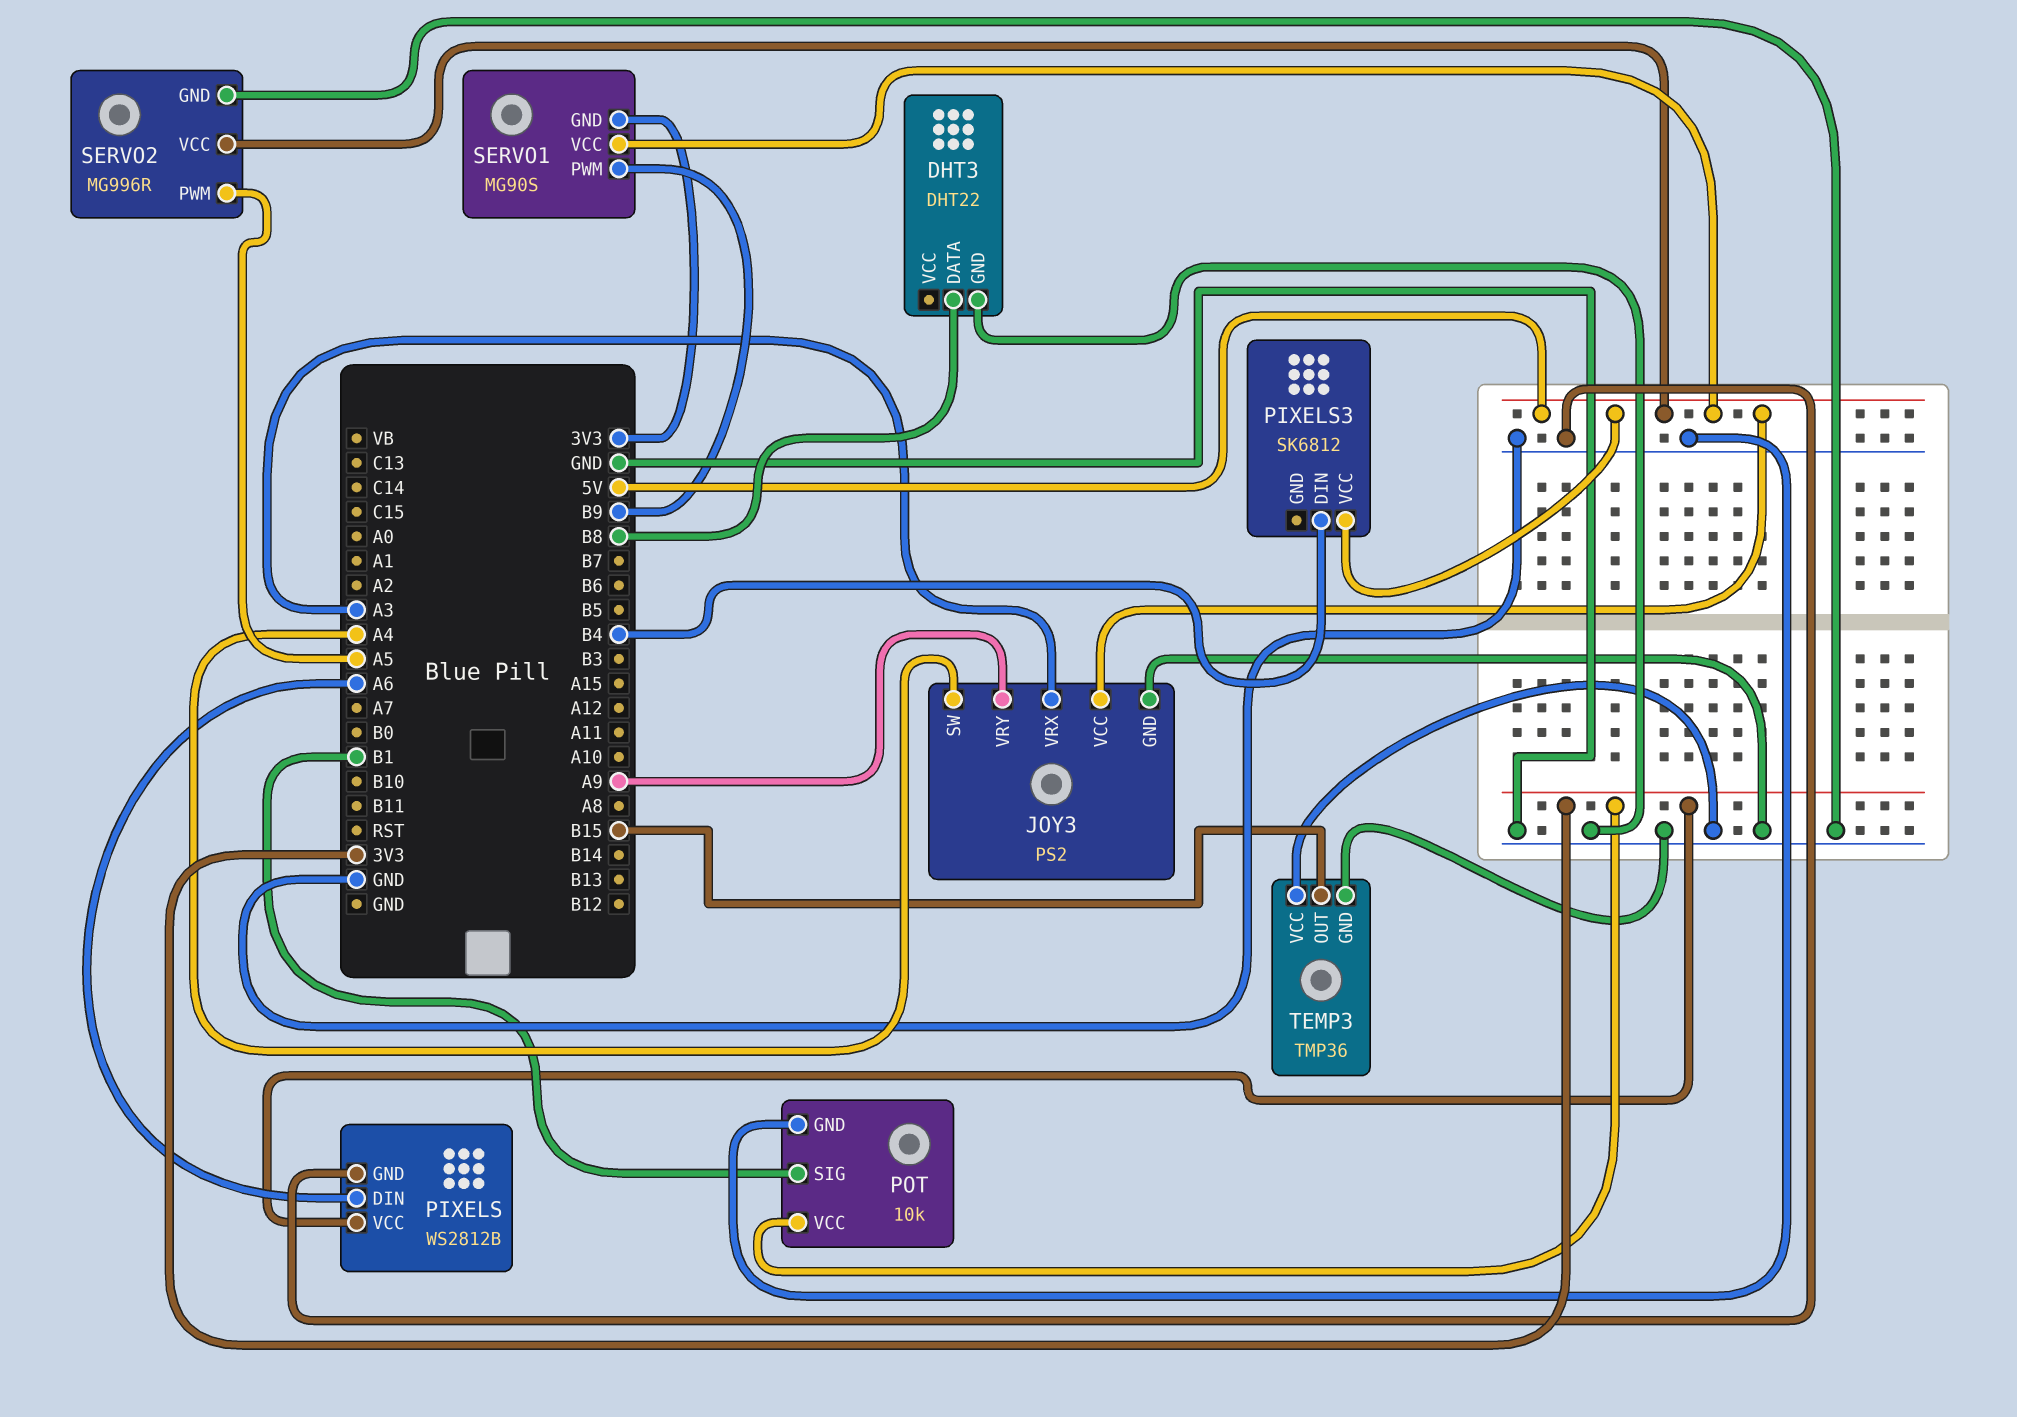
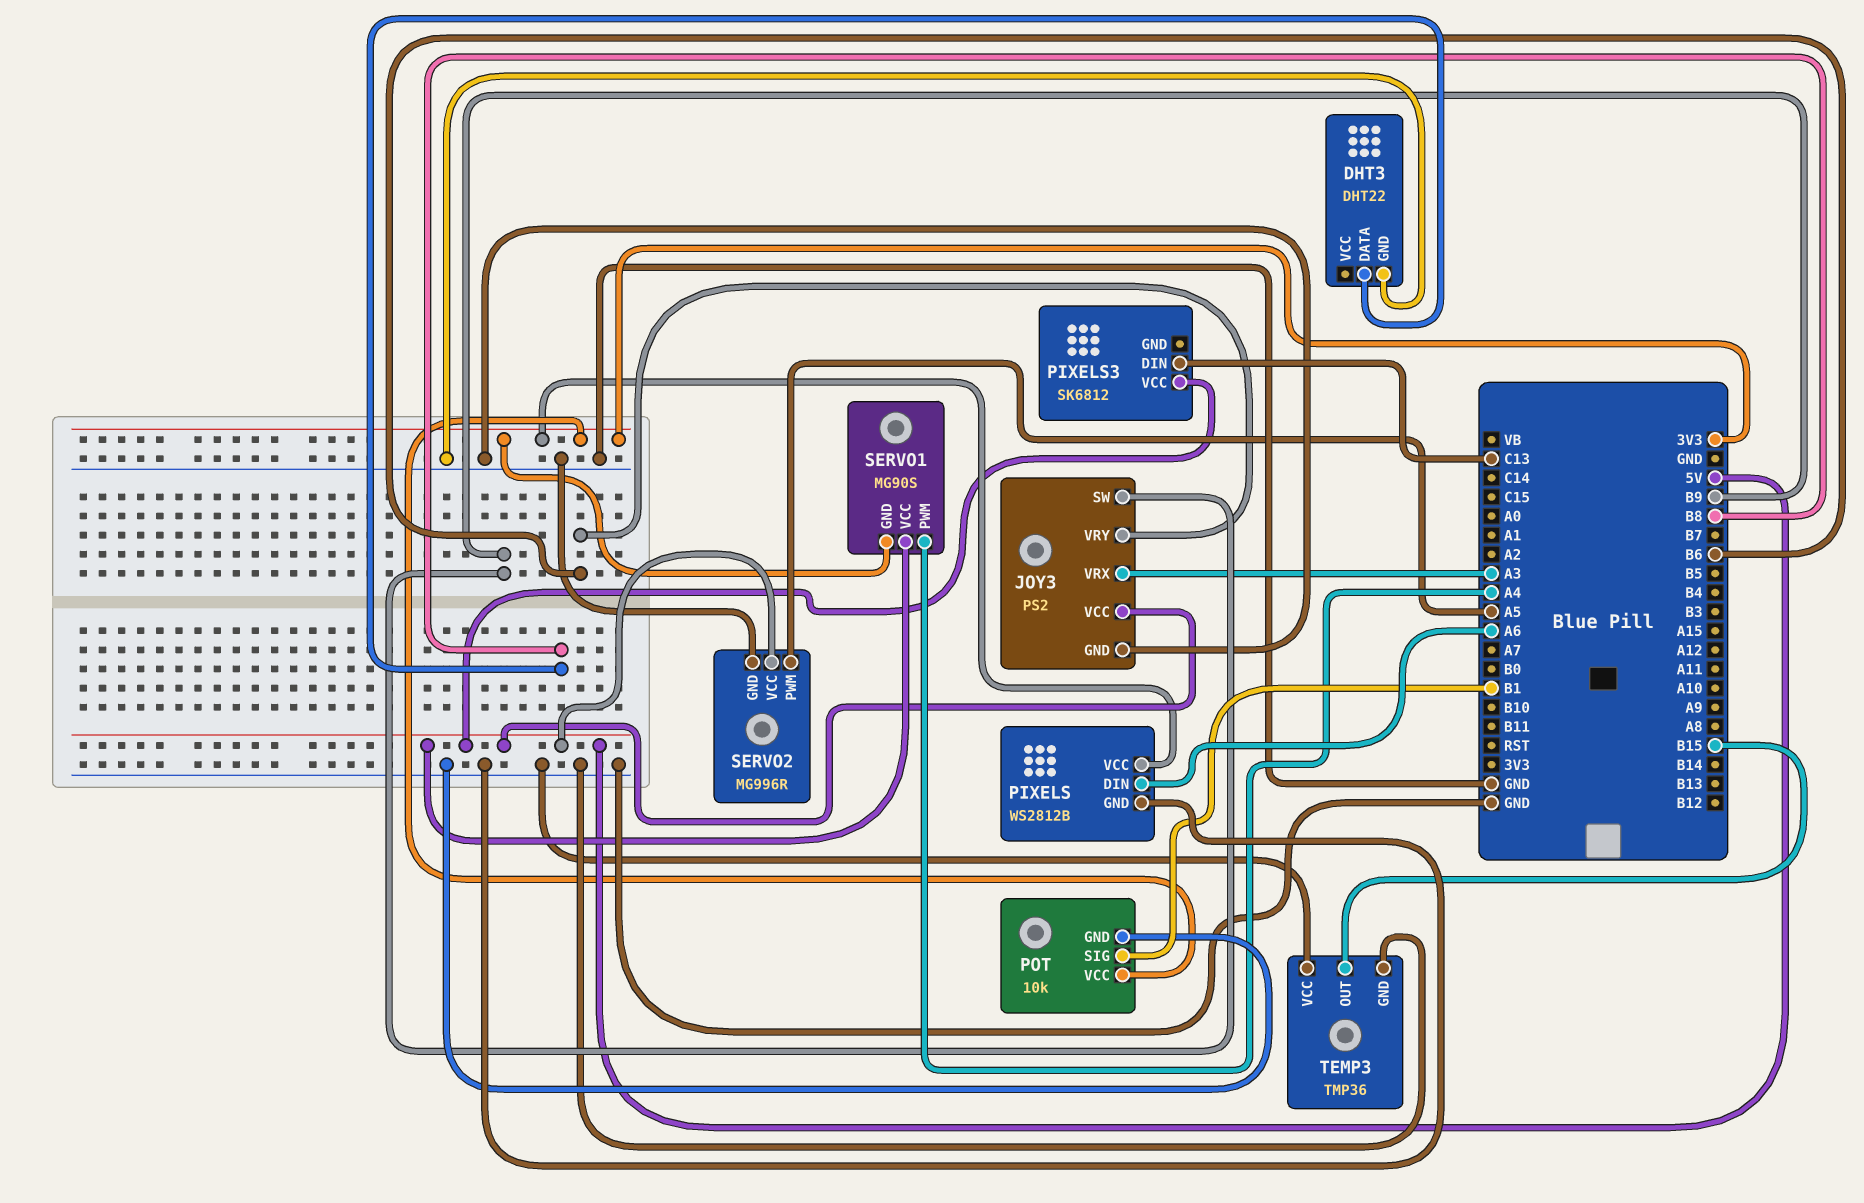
JOY3 pin SW: A4 -> B9
JOY3 pin VRY: A9 -> B6
PIXELS3 pin DIN: B4 -> C13
SERVO1 pin PWM: B9 -> A4

